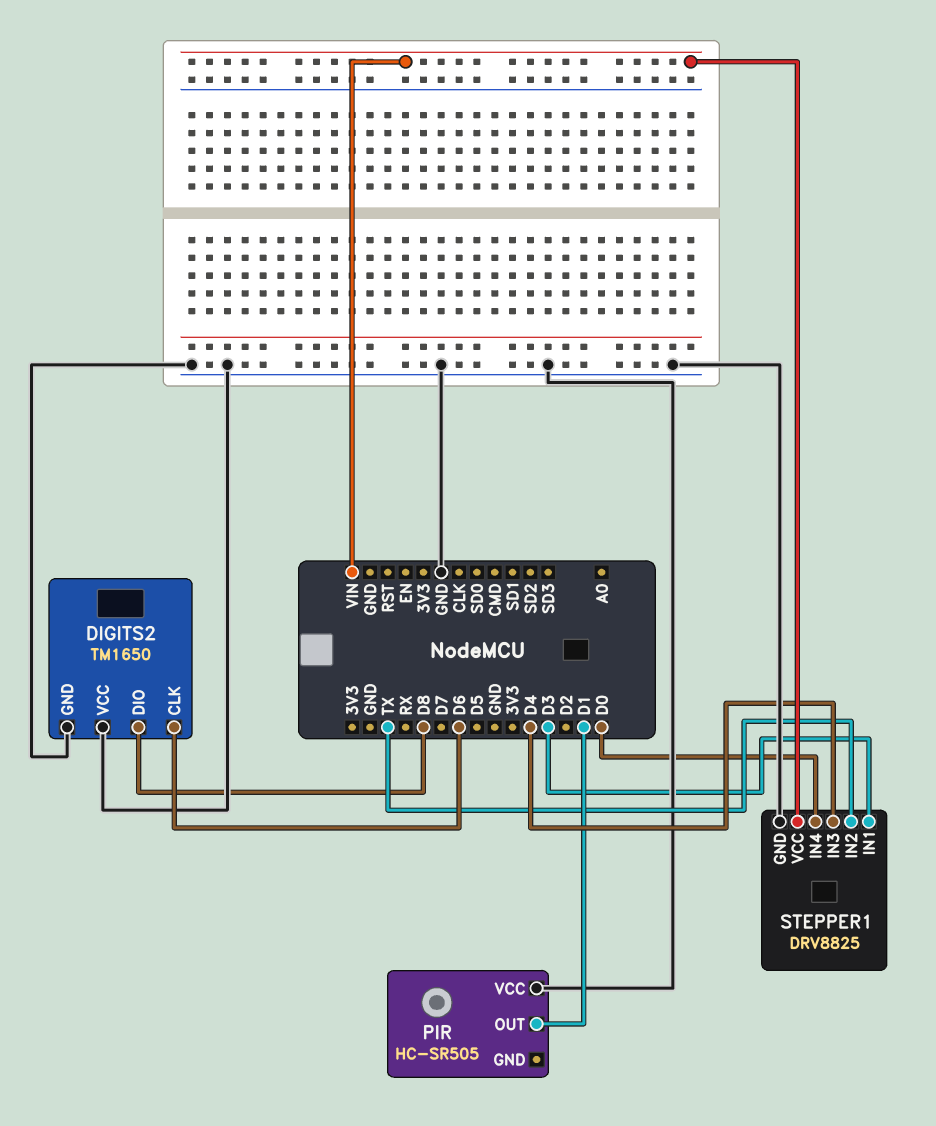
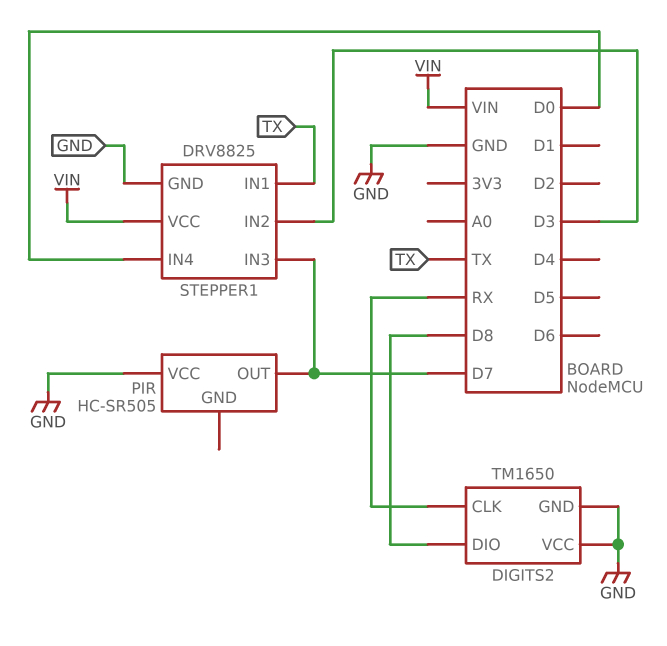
DIGITS2 pin CLK: D6 -> RX
PIR pin OUT: D1 -> D7
STEPPER1 pin IN1: D3 -> TX
STEPPER1 pin IN2: TX -> D3
STEPPER1 pin IN3: D4 -> D7

